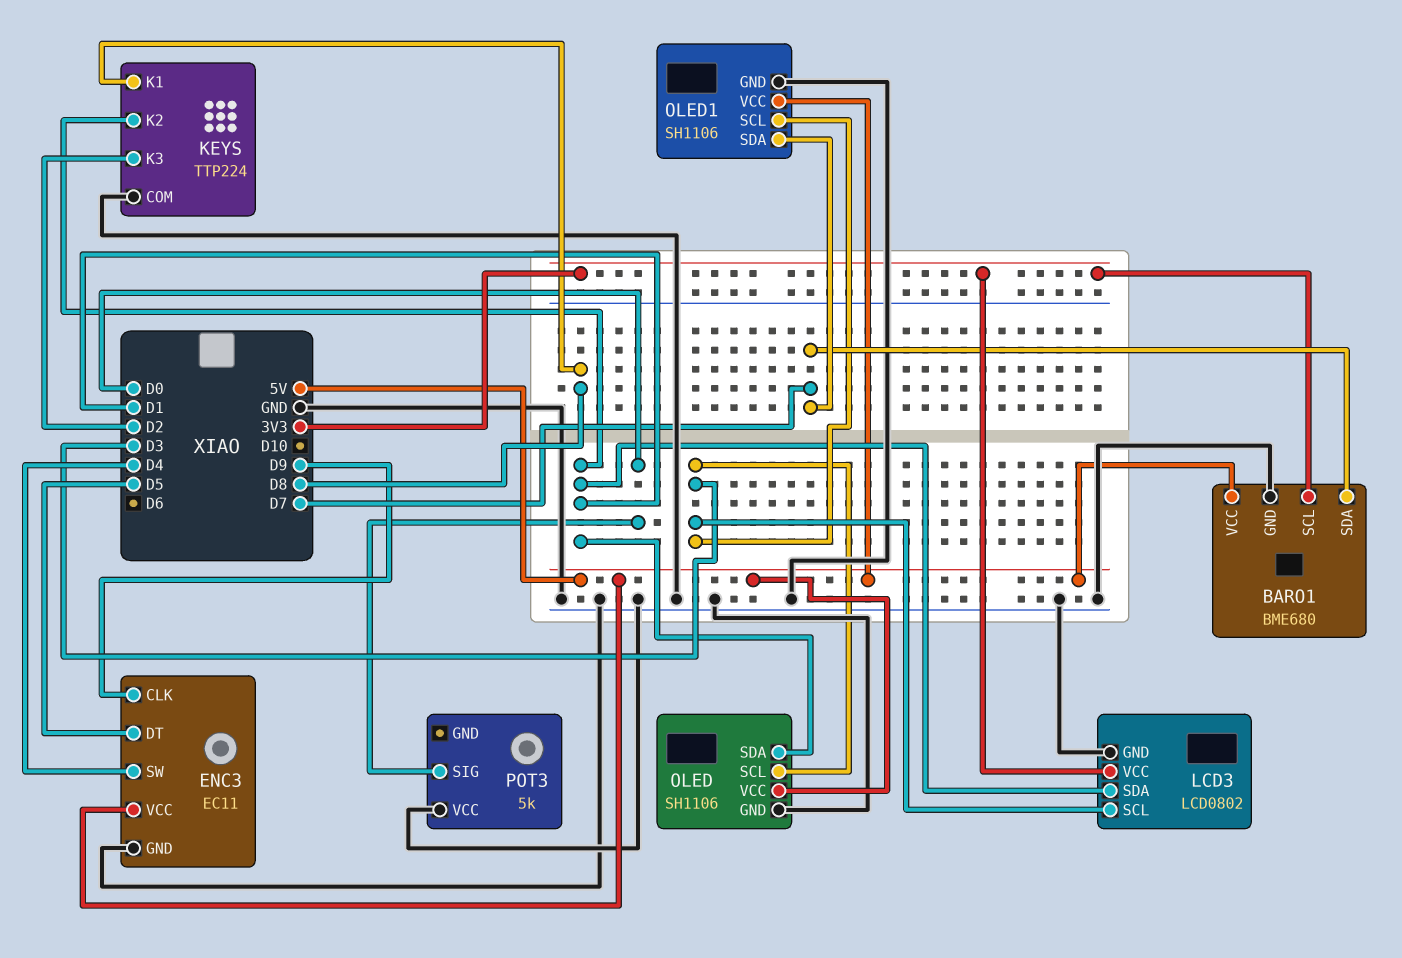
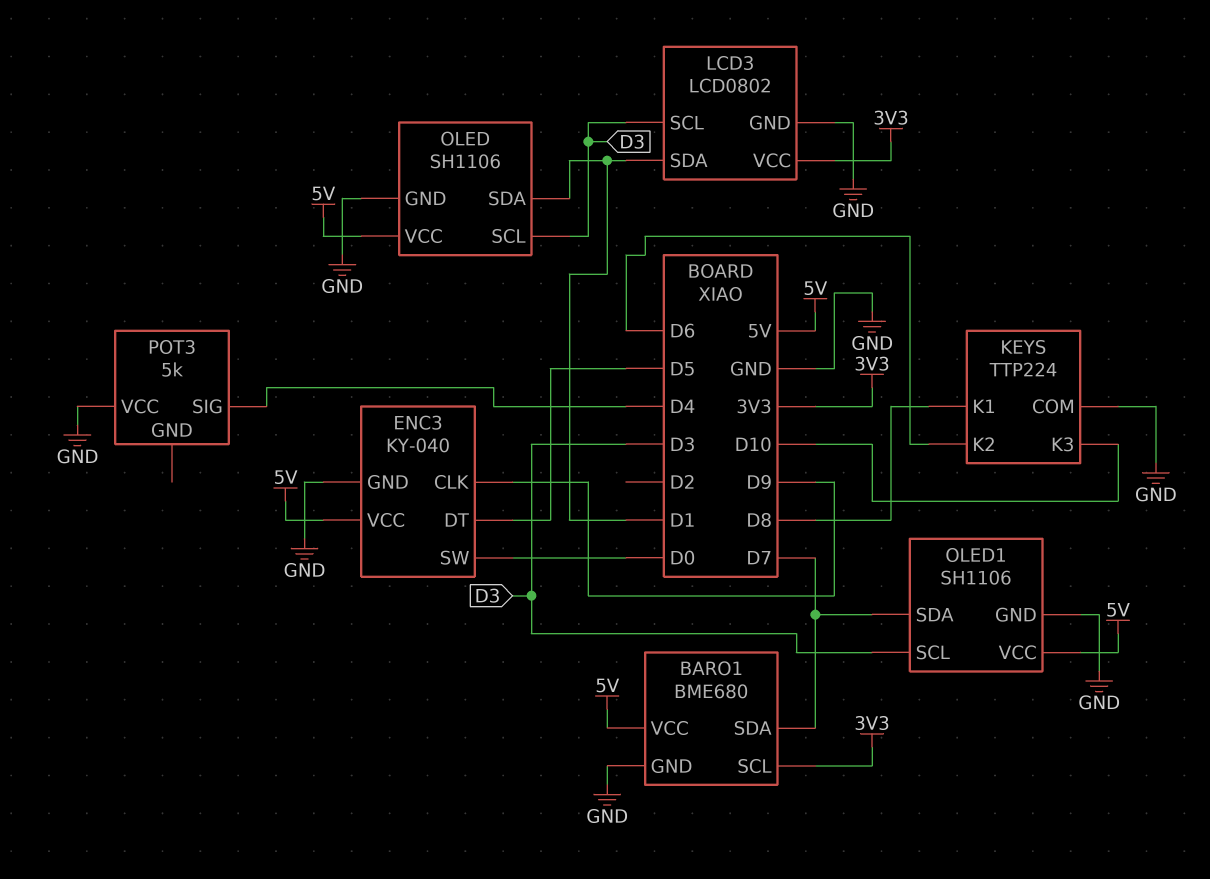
ENC3: EC11 -> KY-040
ENC3 pin SW: D4 -> D0
KEYS pin K2: D1 -> D6
KEYS pin K3: D2 -> D10
POT3 pin SIG: D0 -> D4

